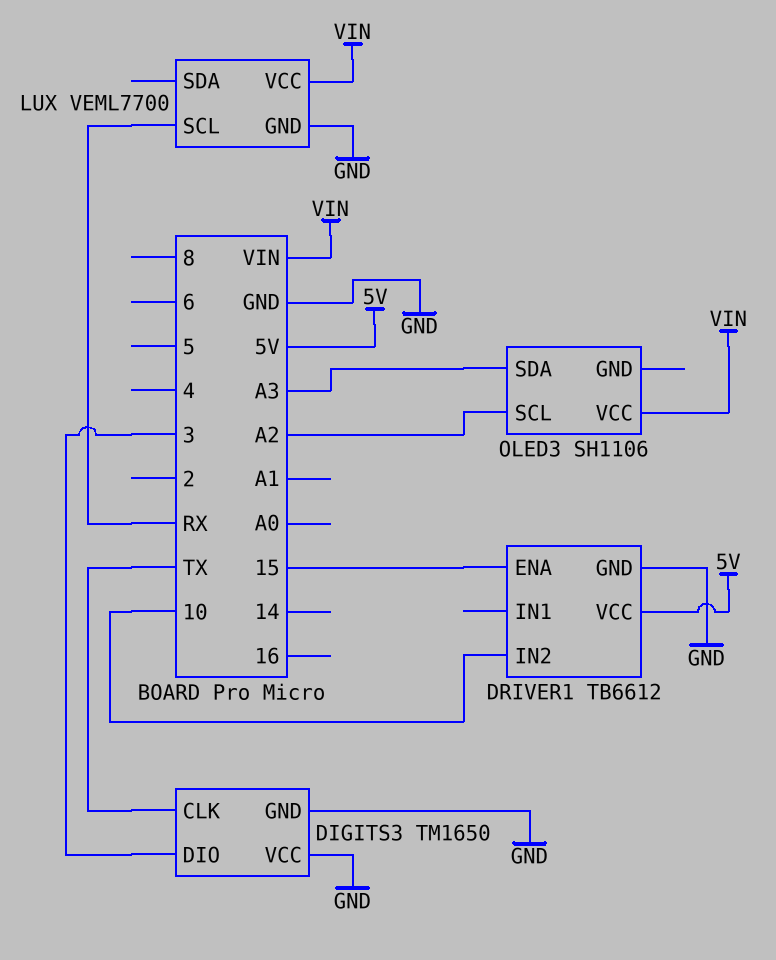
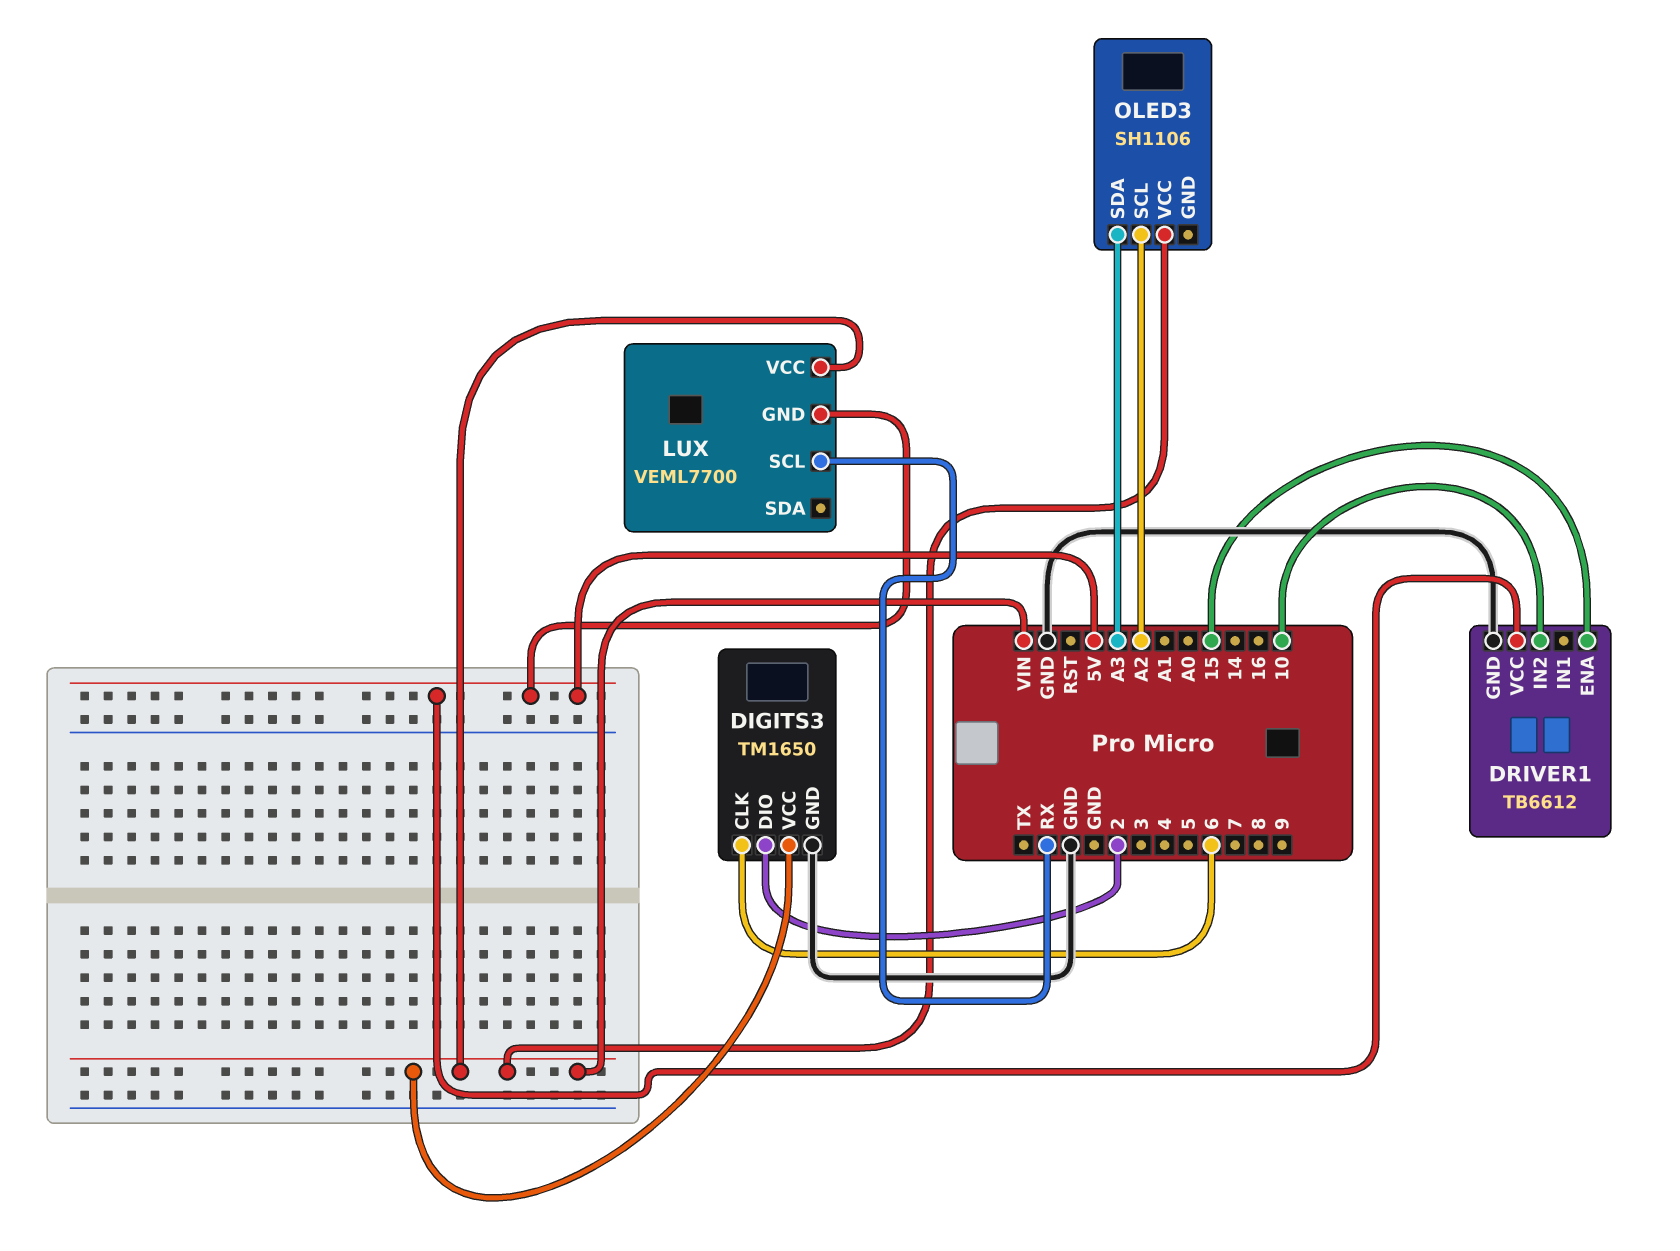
DIGITS3 pin CLK: TX -> 6
DIGITS3 pin DIO: 3 -> 2
DIGITS3 pin VCC: GND -> VIN
LUX pin GND: GND -> 5V

